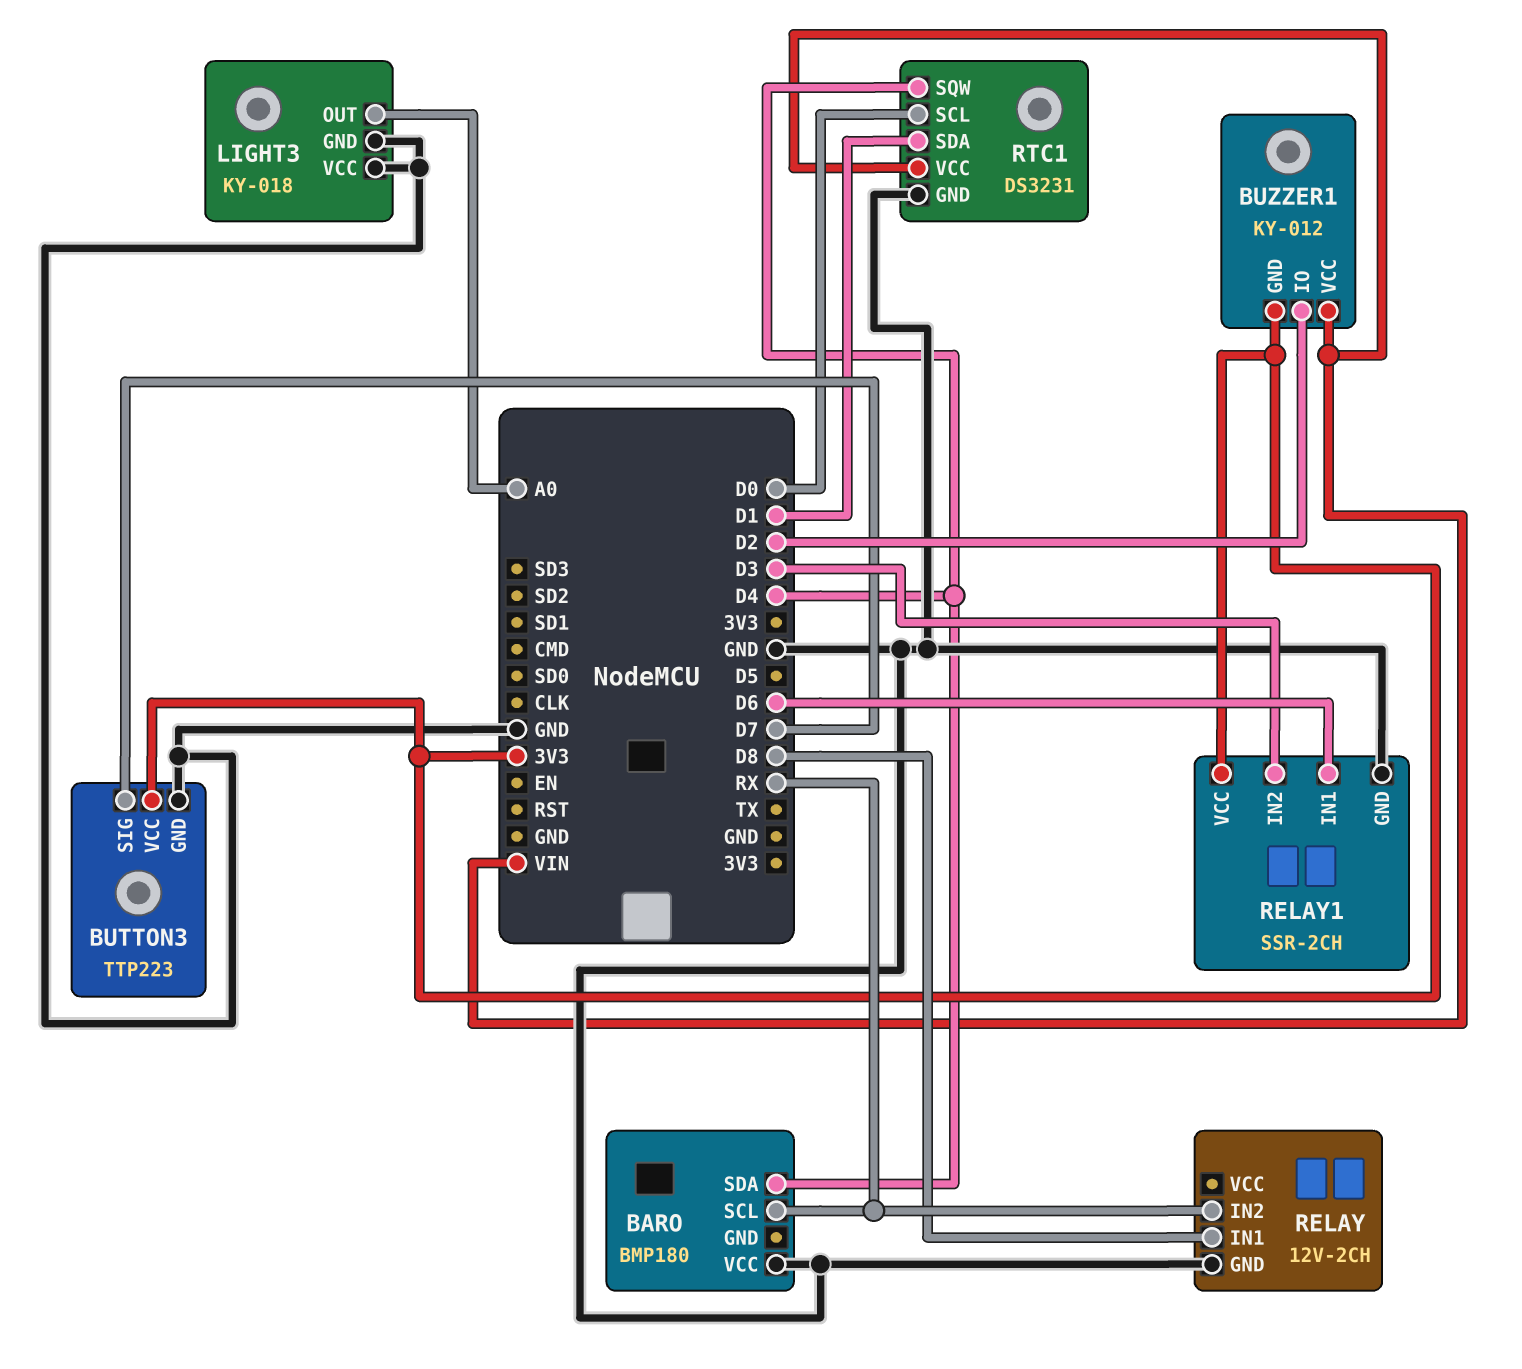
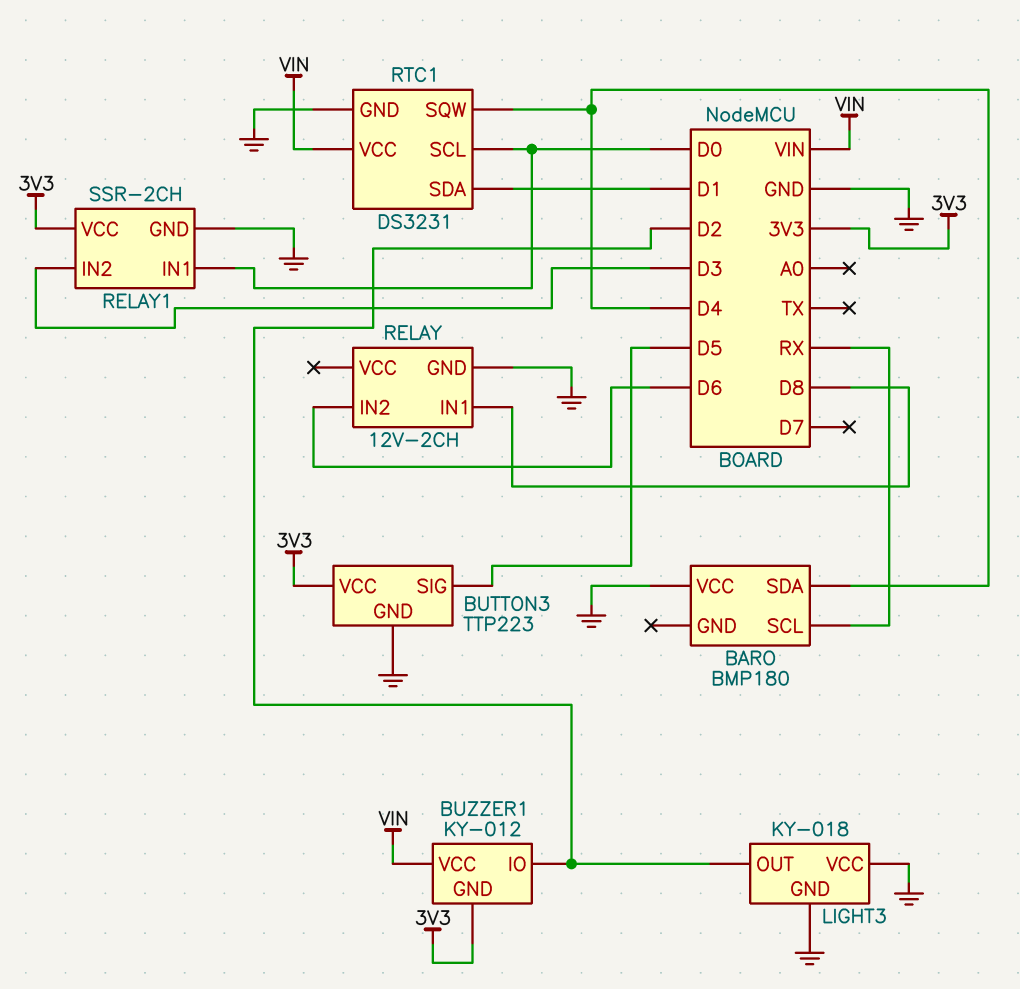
BUTTON3 pin SIG: D7 -> D5
LIGHT3 pin OUT: A0 -> D2
RELAY pin IN2: RX -> D6
RELAY1 pin IN1: D6 -> D0

